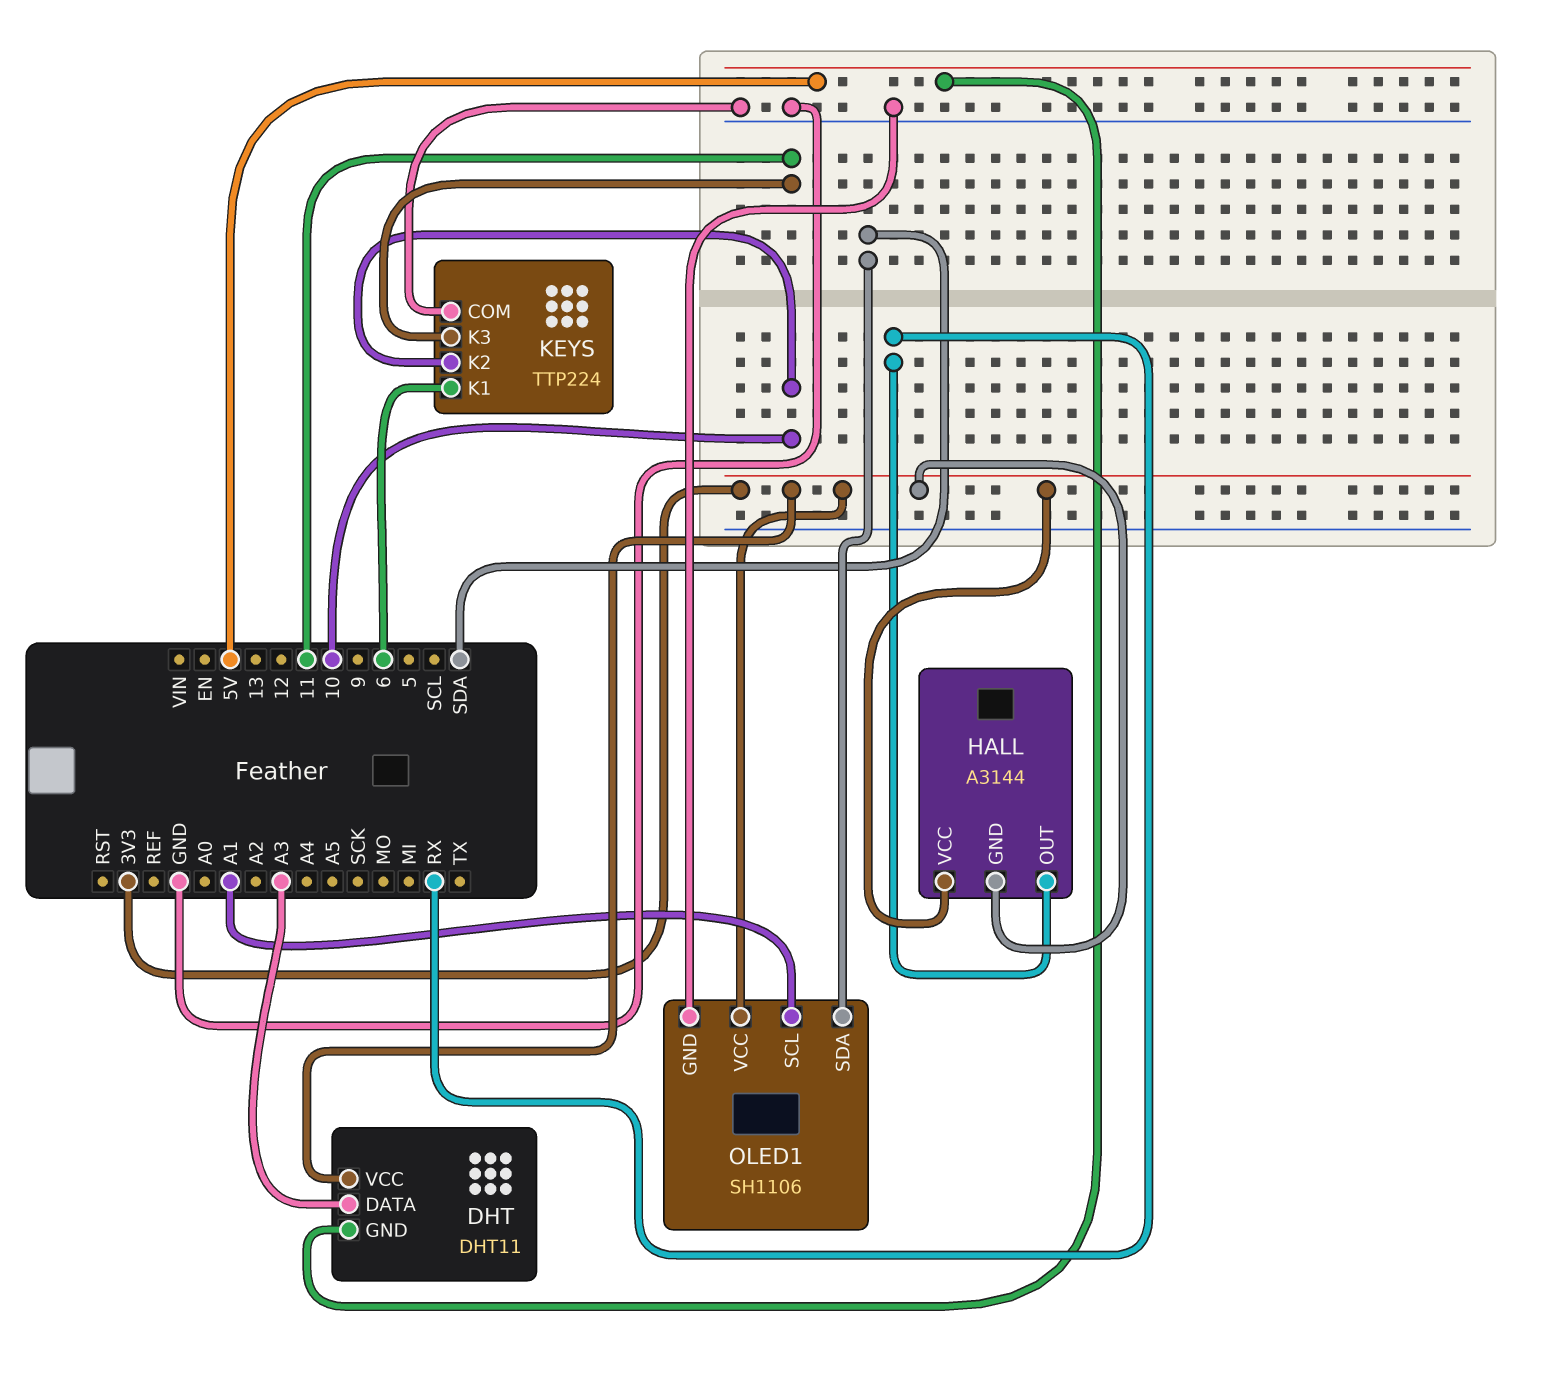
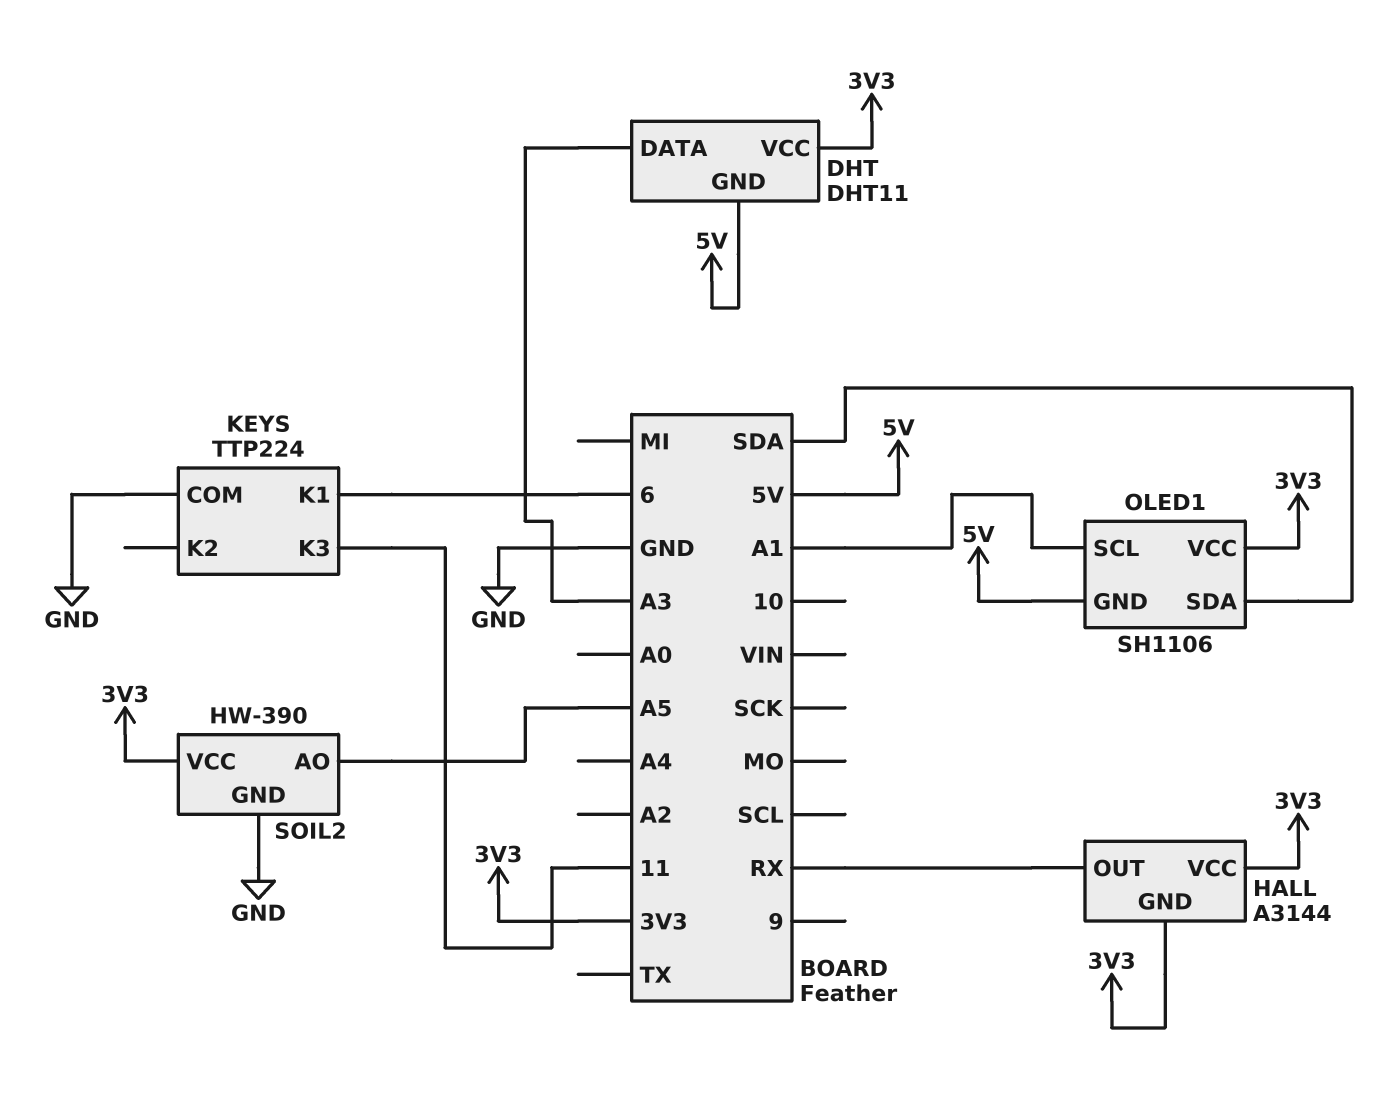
KEYS pin K2: 10 -> none
OLED1 pin GND: GND -> 5V
SOIL2: none -> HW-390
SOIL2 pin AO: none -> A5
SOIL2 pin GND: none -> GND
SOIL2 pin VCC: none -> 3V3

